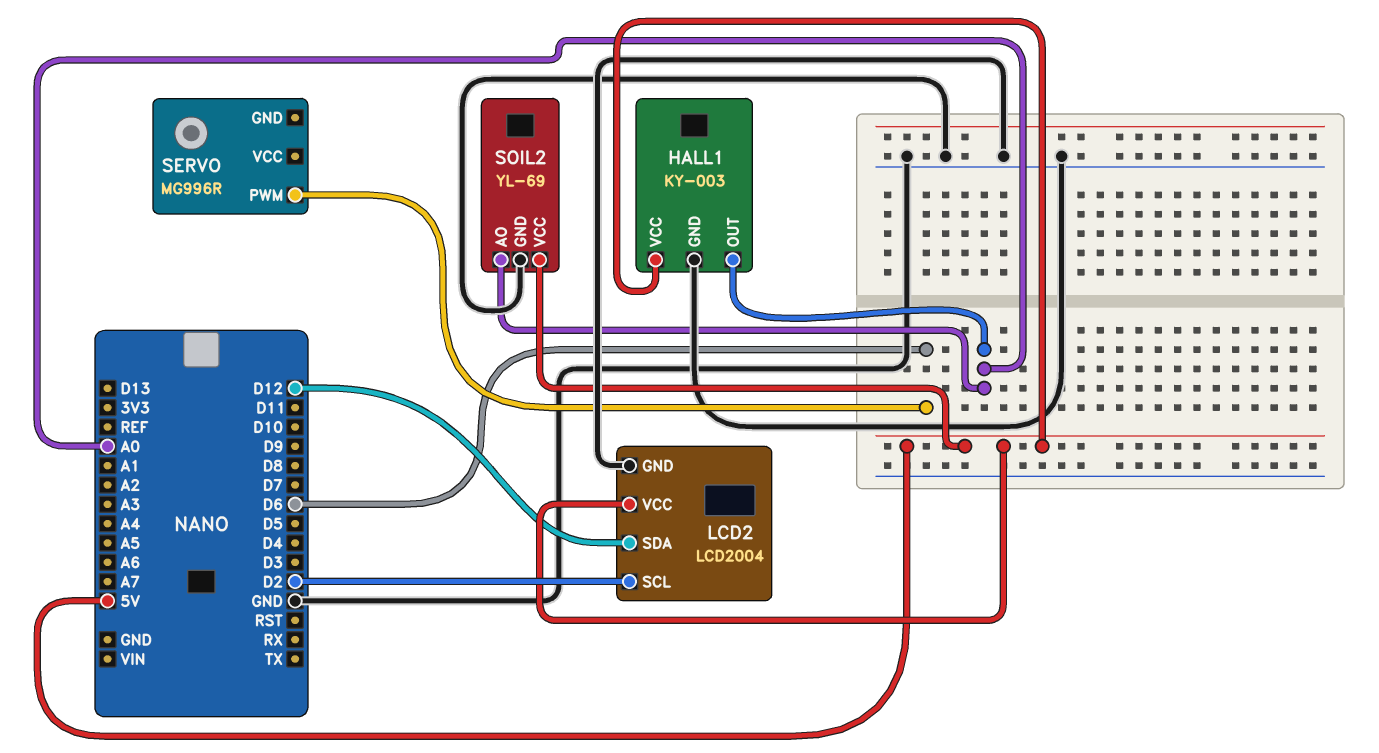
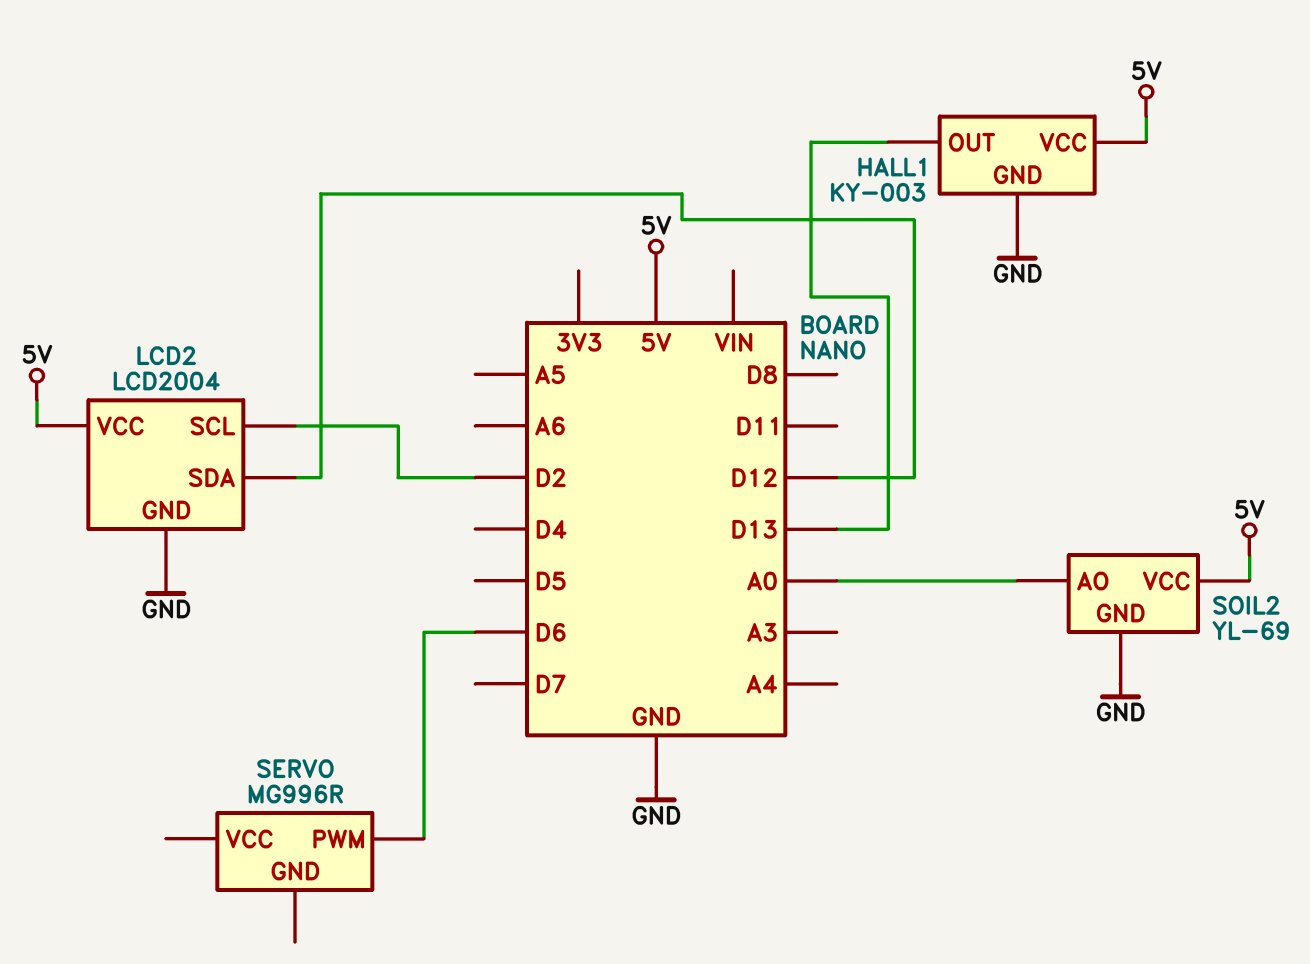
HALL1 pin OUT: A0 -> D13

